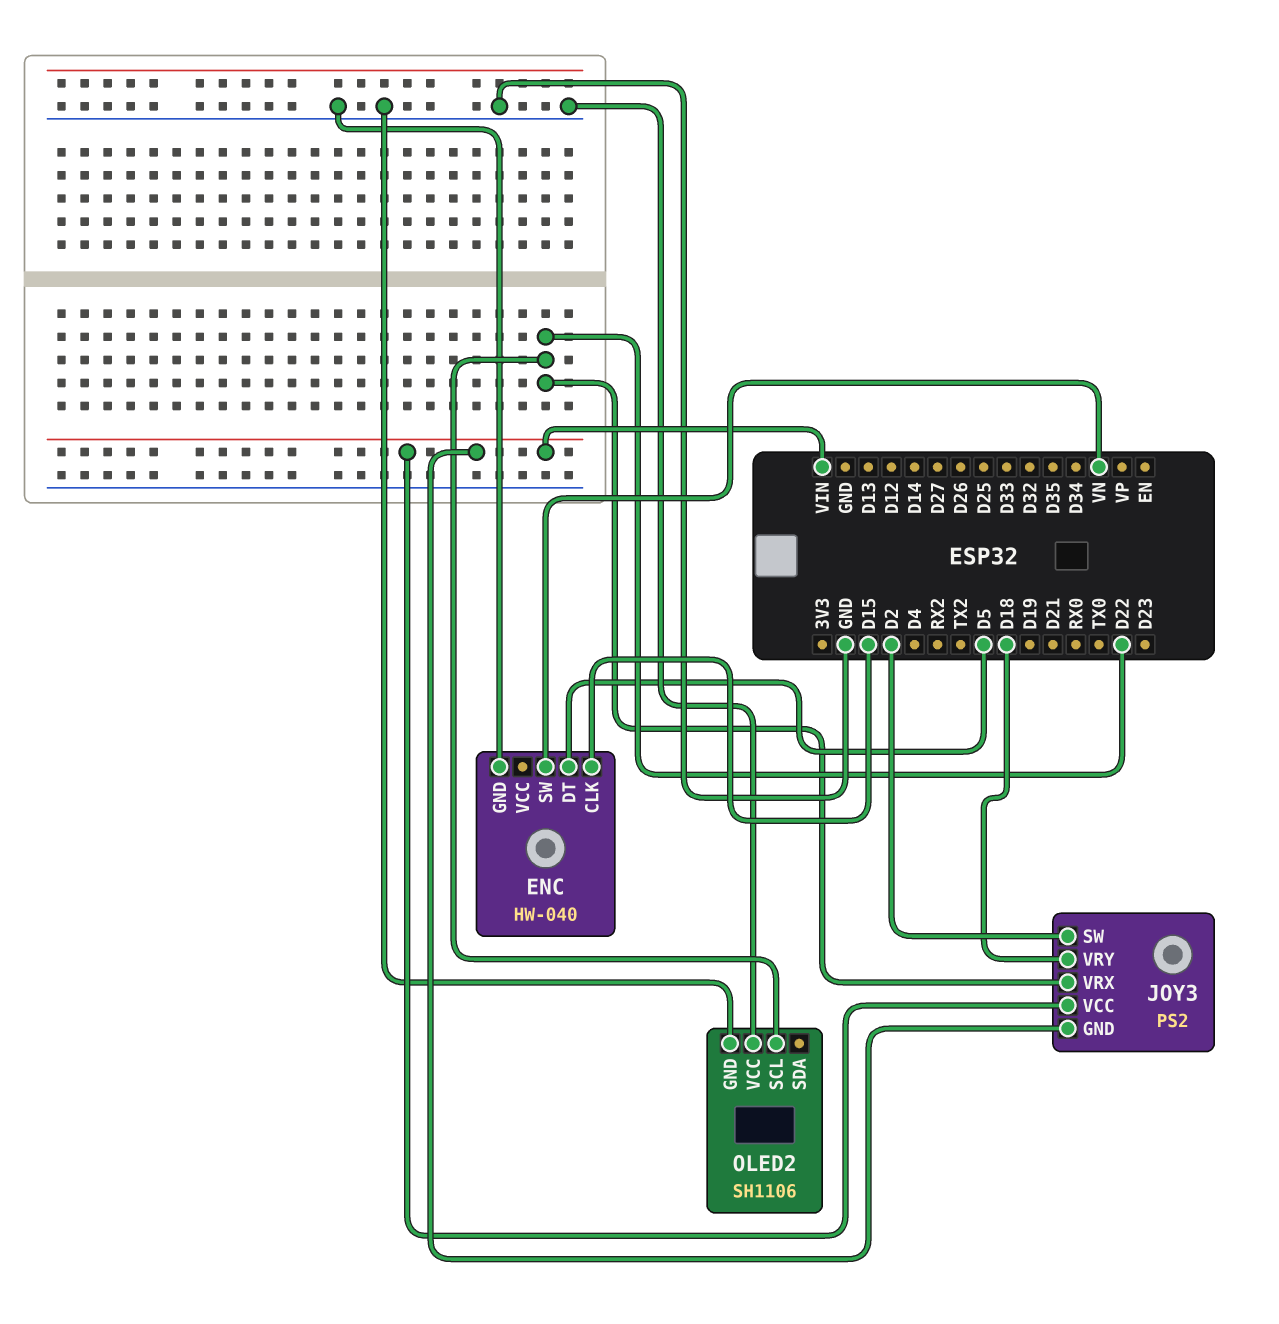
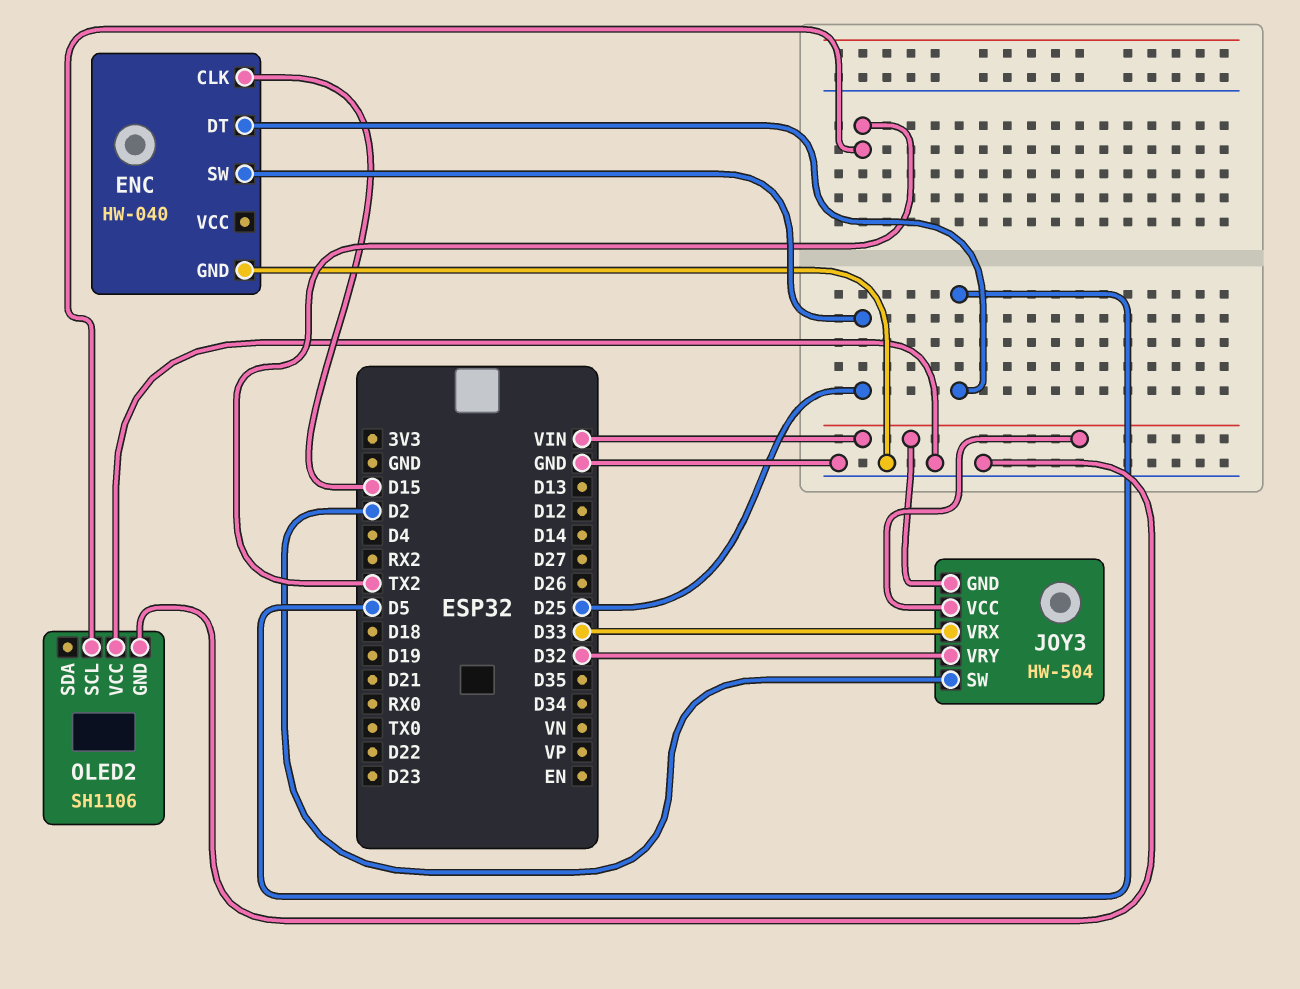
ENC pin SW: VN -> D25
JOY3: PS2 -> HW-504
JOY3 pin VRX: D22 -> D33
JOY3 pin VRY: D18 -> D32
OLED2 pin SCL: D22 -> TX2

